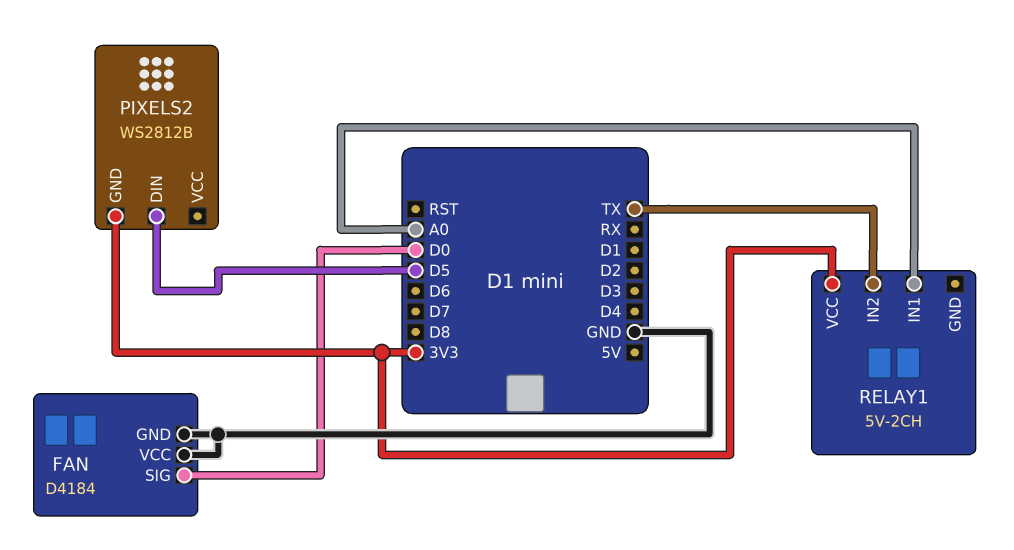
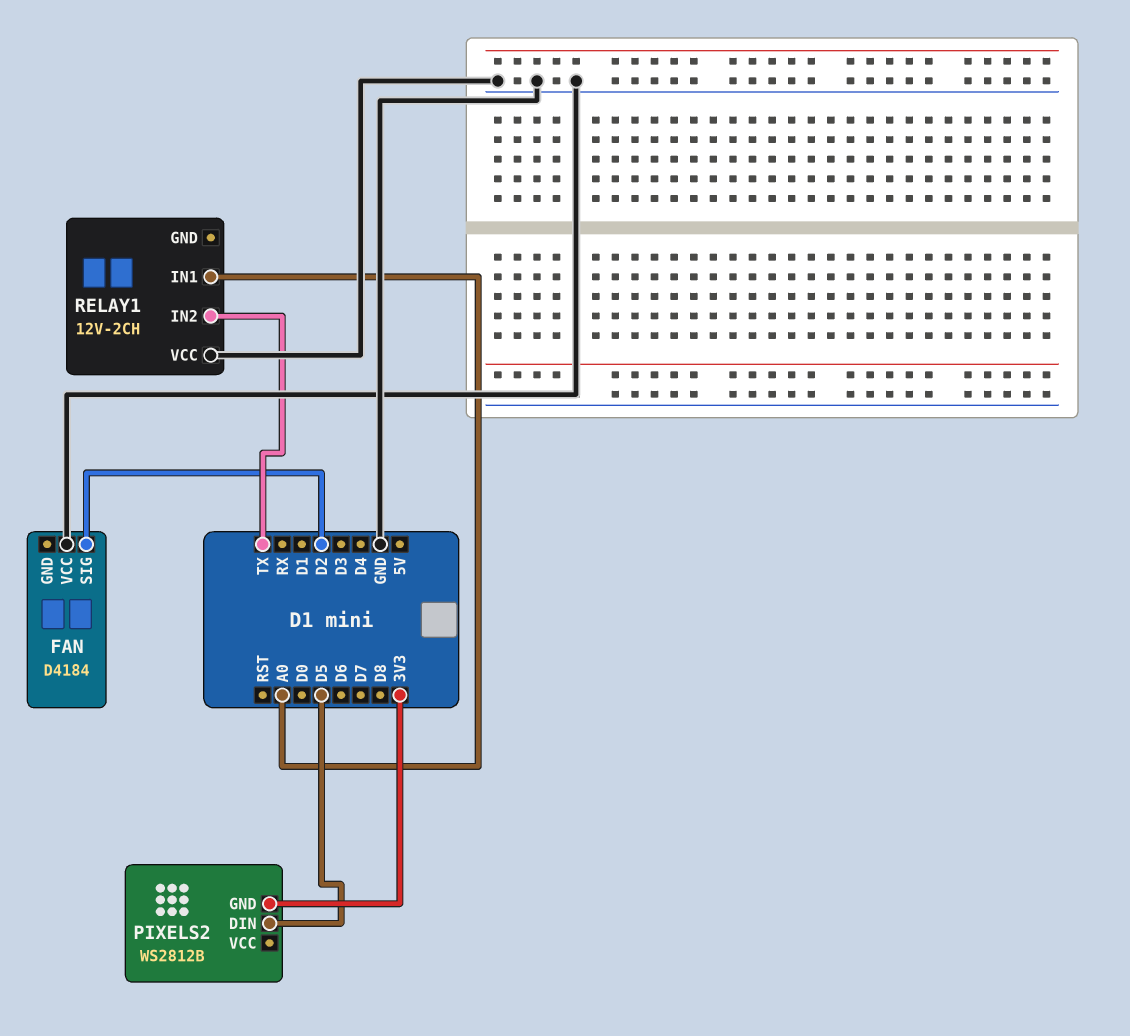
FAN pin GND: GND -> none
FAN pin SIG: D0 -> D2
RELAY1: 5V-2CH -> 12V-2CH
RELAY1 pin VCC: 3V3 -> GND

